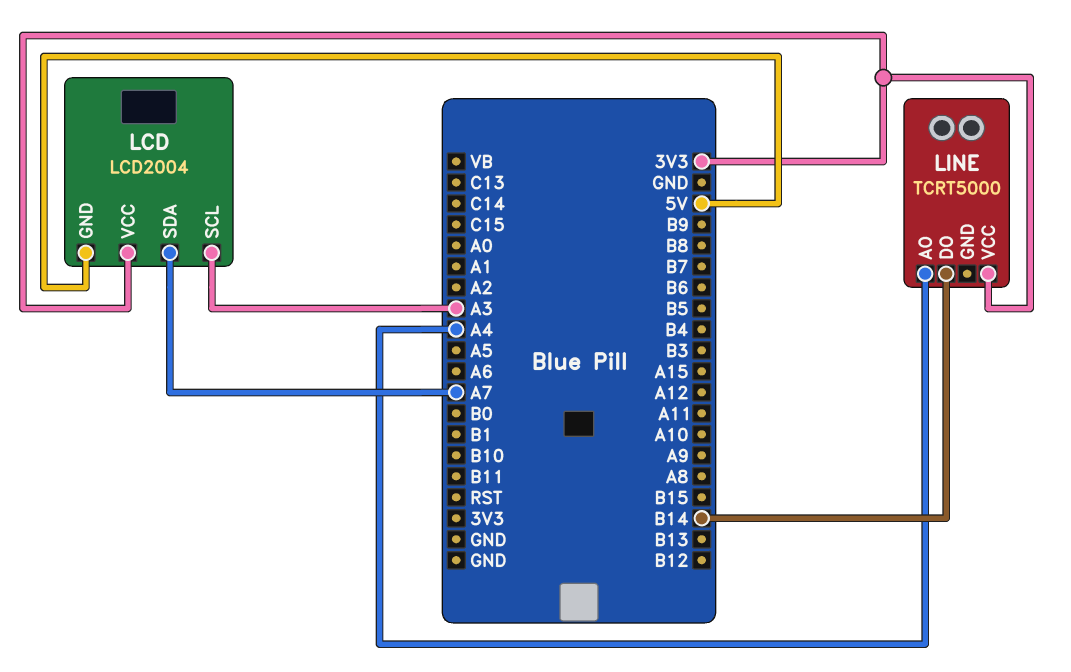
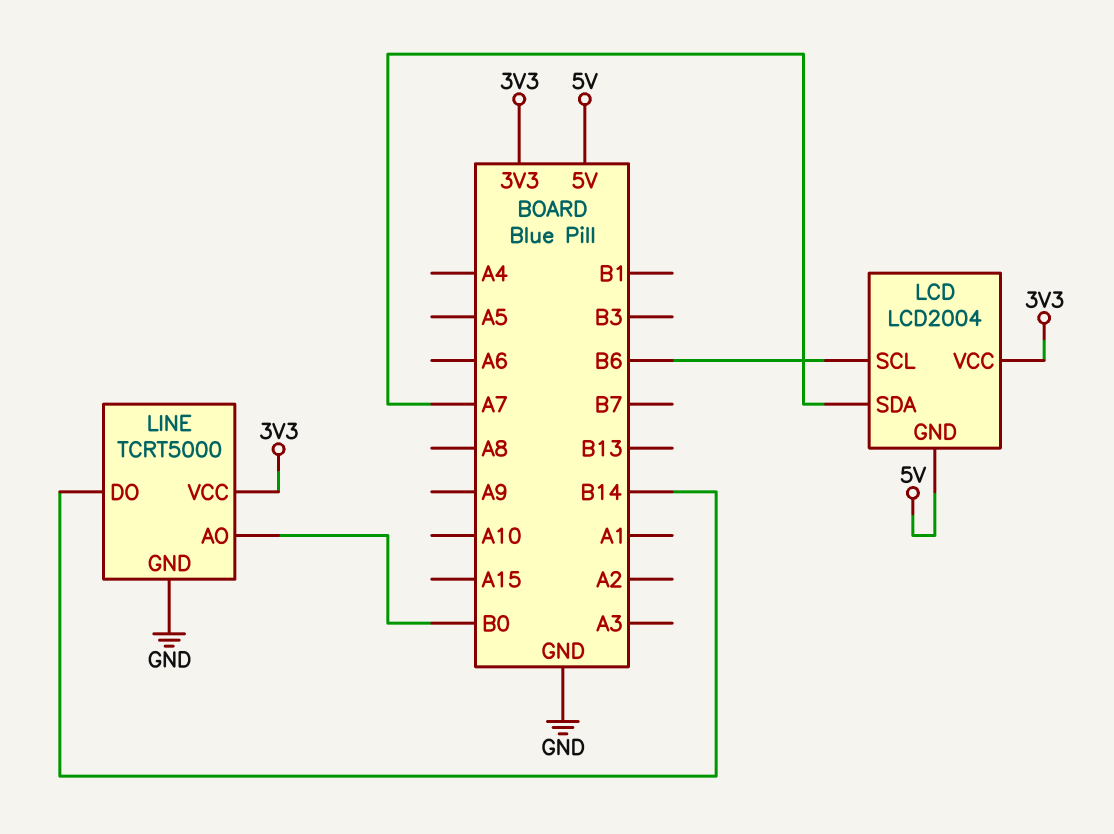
LCD pin SCL: A3 -> B6
LINE pin AO: A4 -> B0
LINE pin GND: none -> GND

